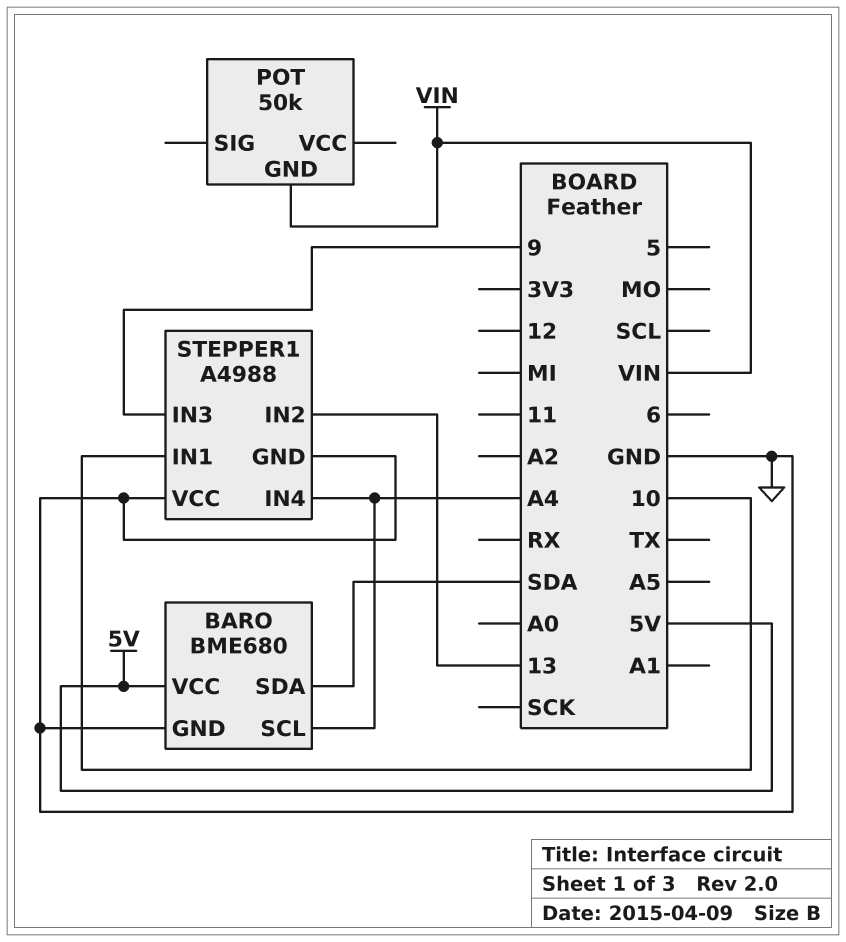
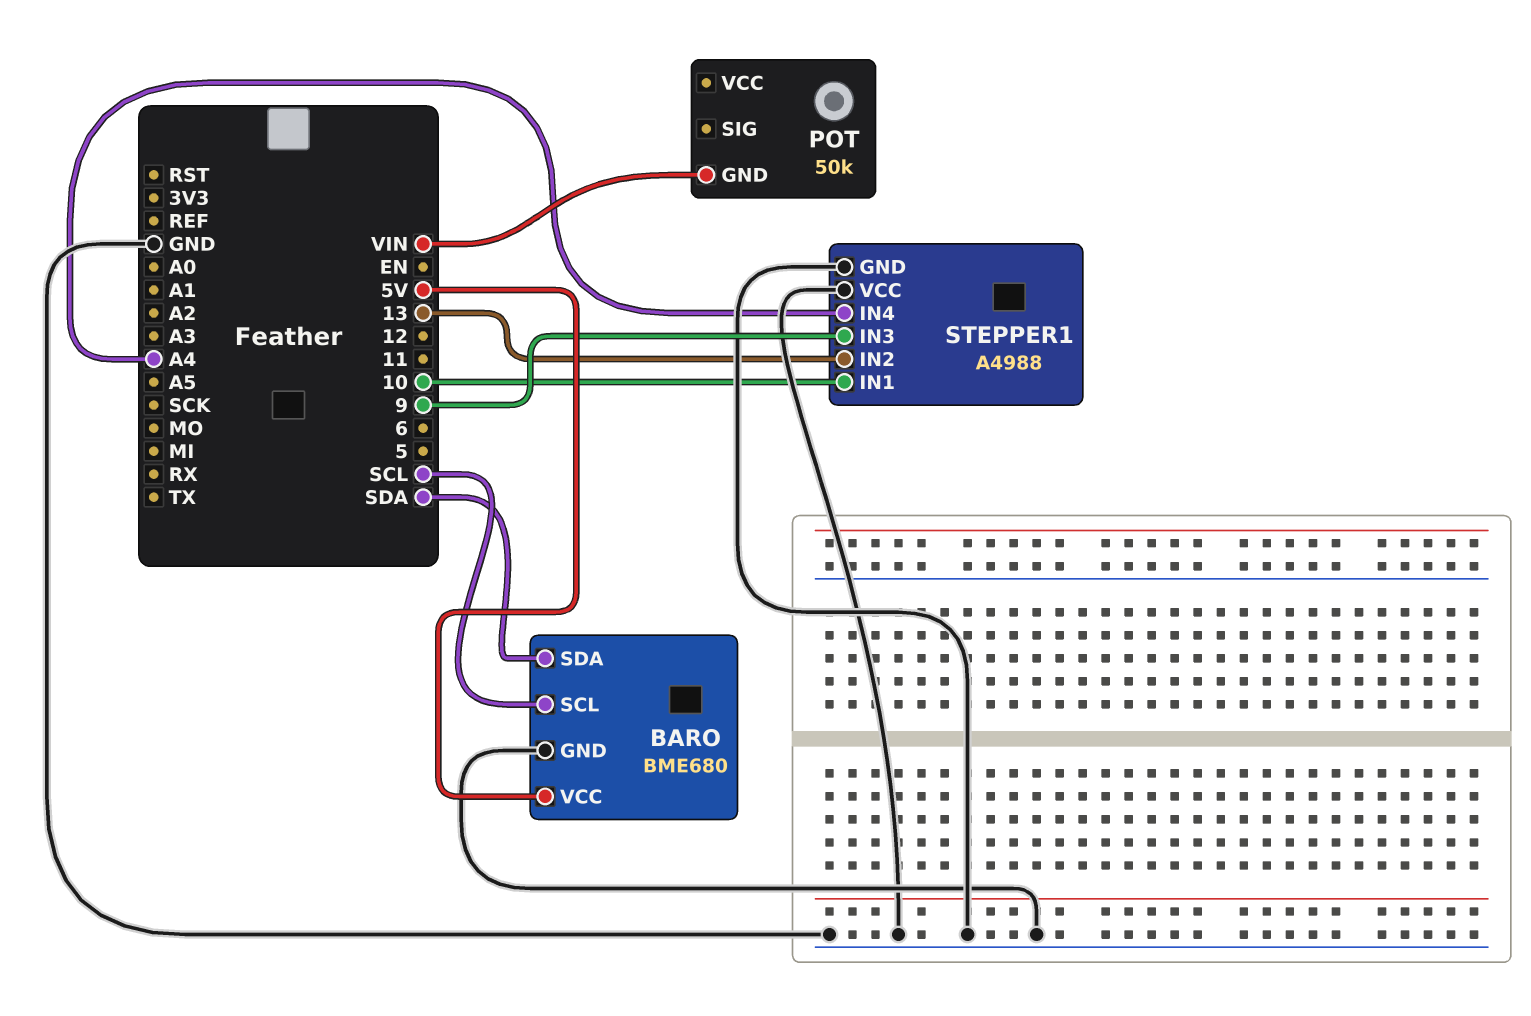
BARO pin SCL: A4 -> SCL

